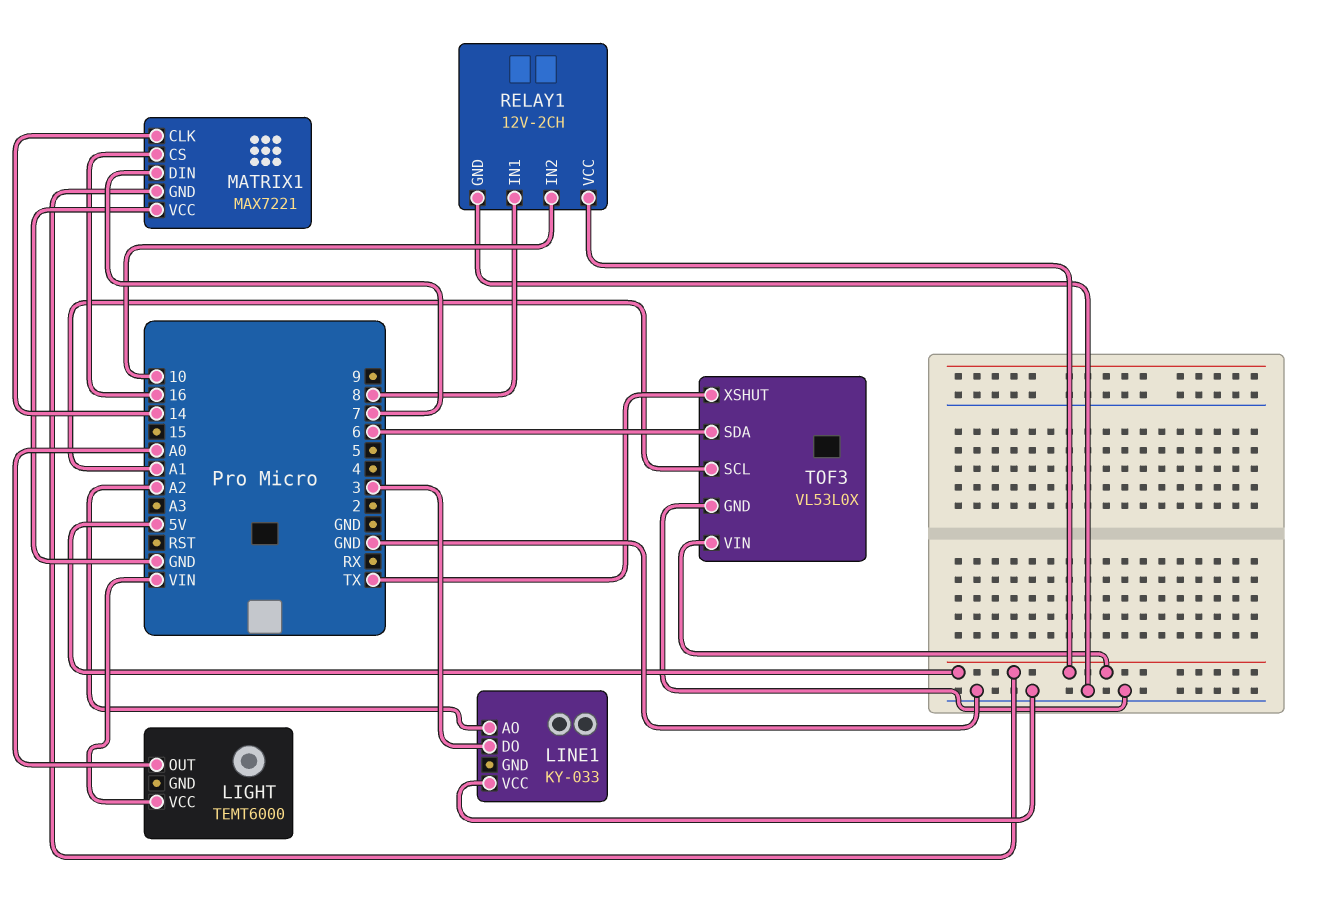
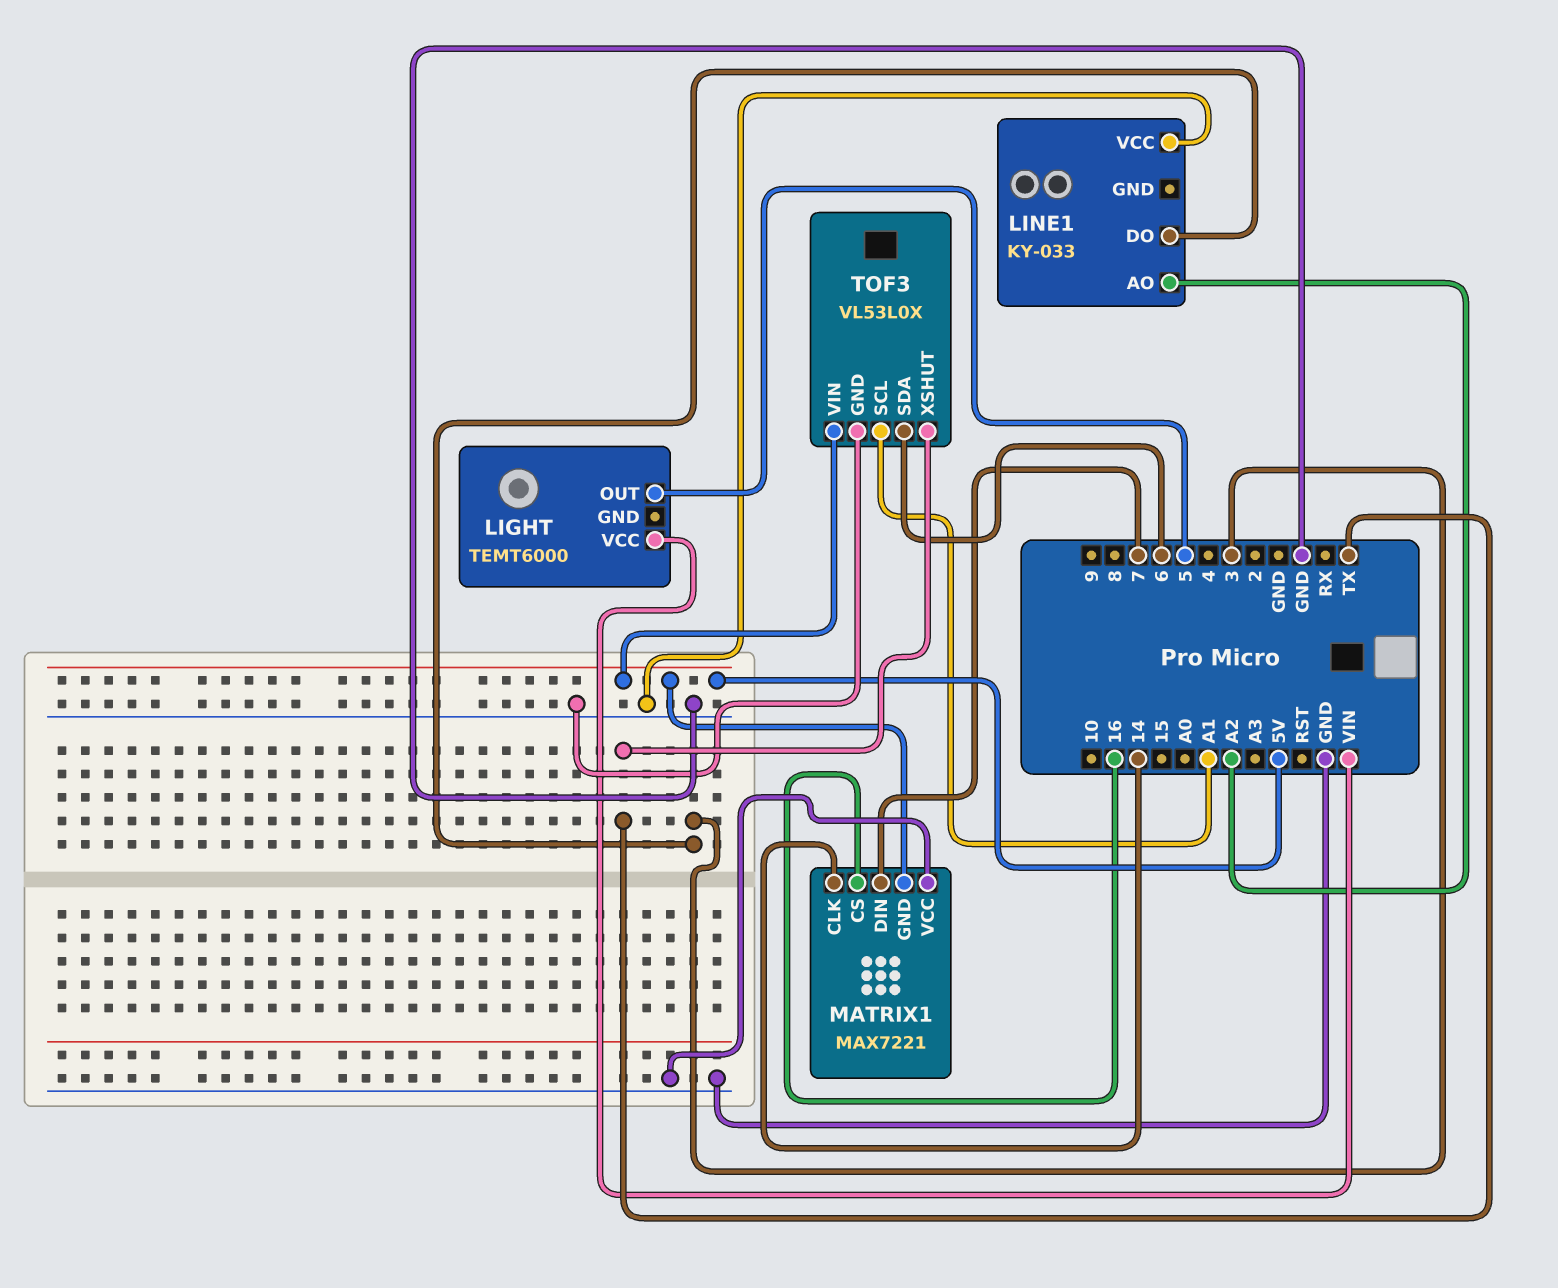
LIGHT pin OUT: A0 -> 5
RELAY1: 12V-2CH -> none
RELAY1 pin GND: GND -> none
RELAY1 pin IN1: 8 -> none
RELAY1 pin IN2: 10 -> none
RELAY1 pin VCC: 5V -> none

